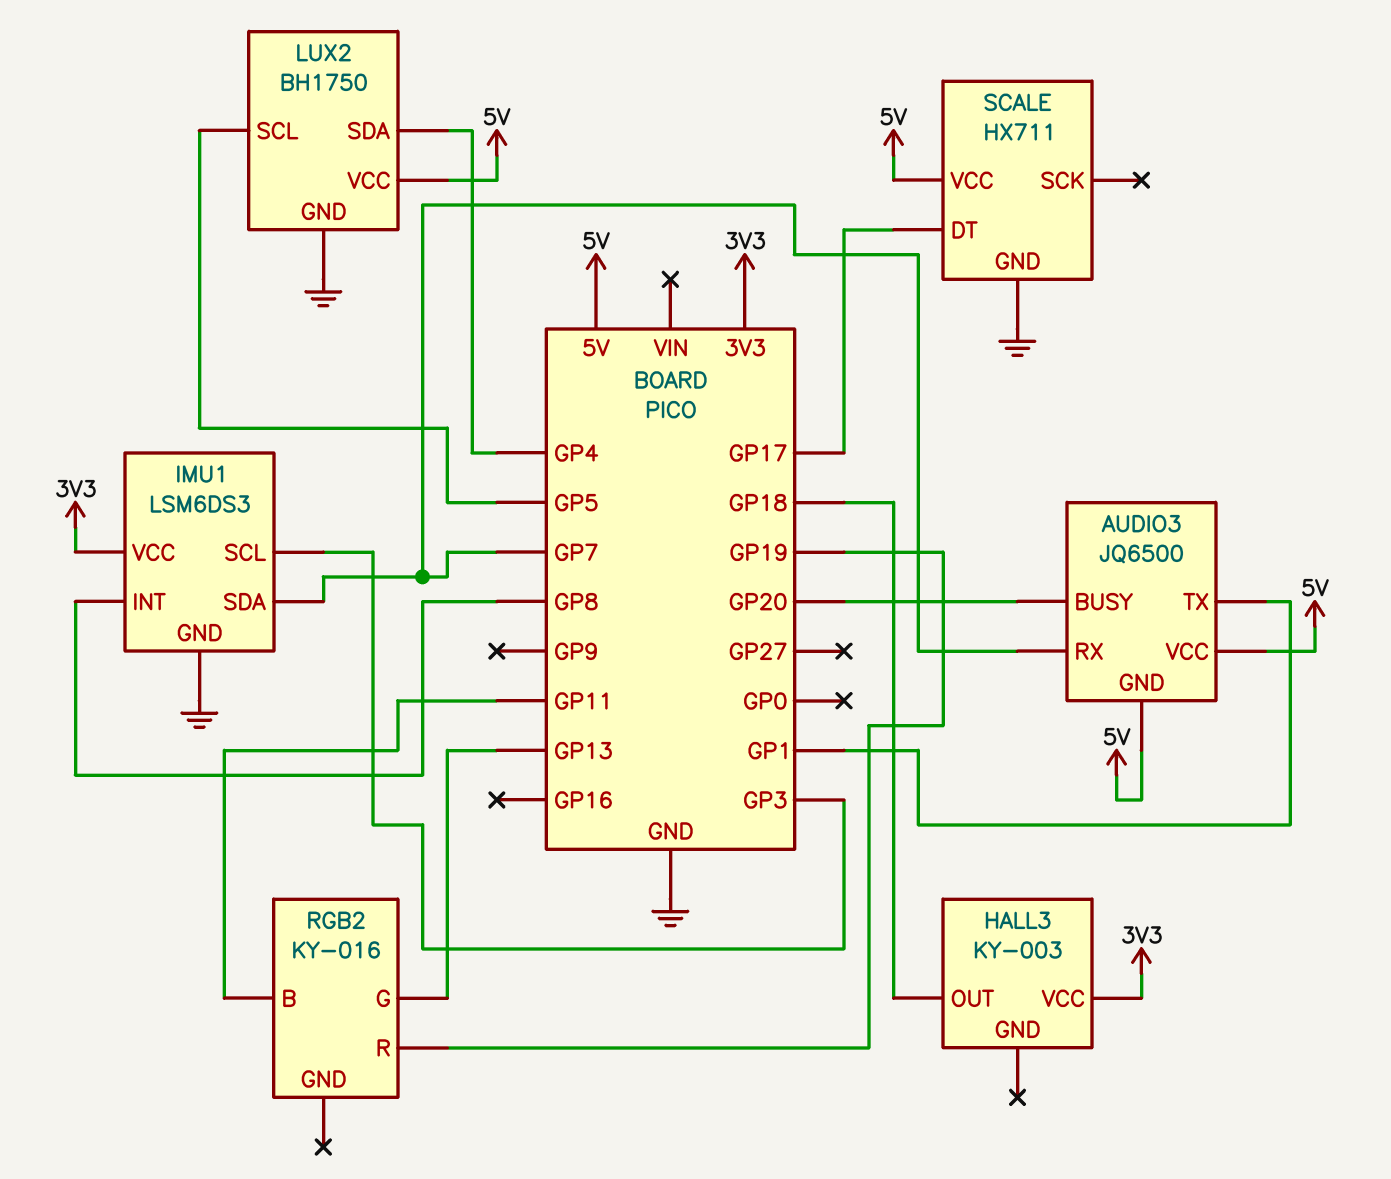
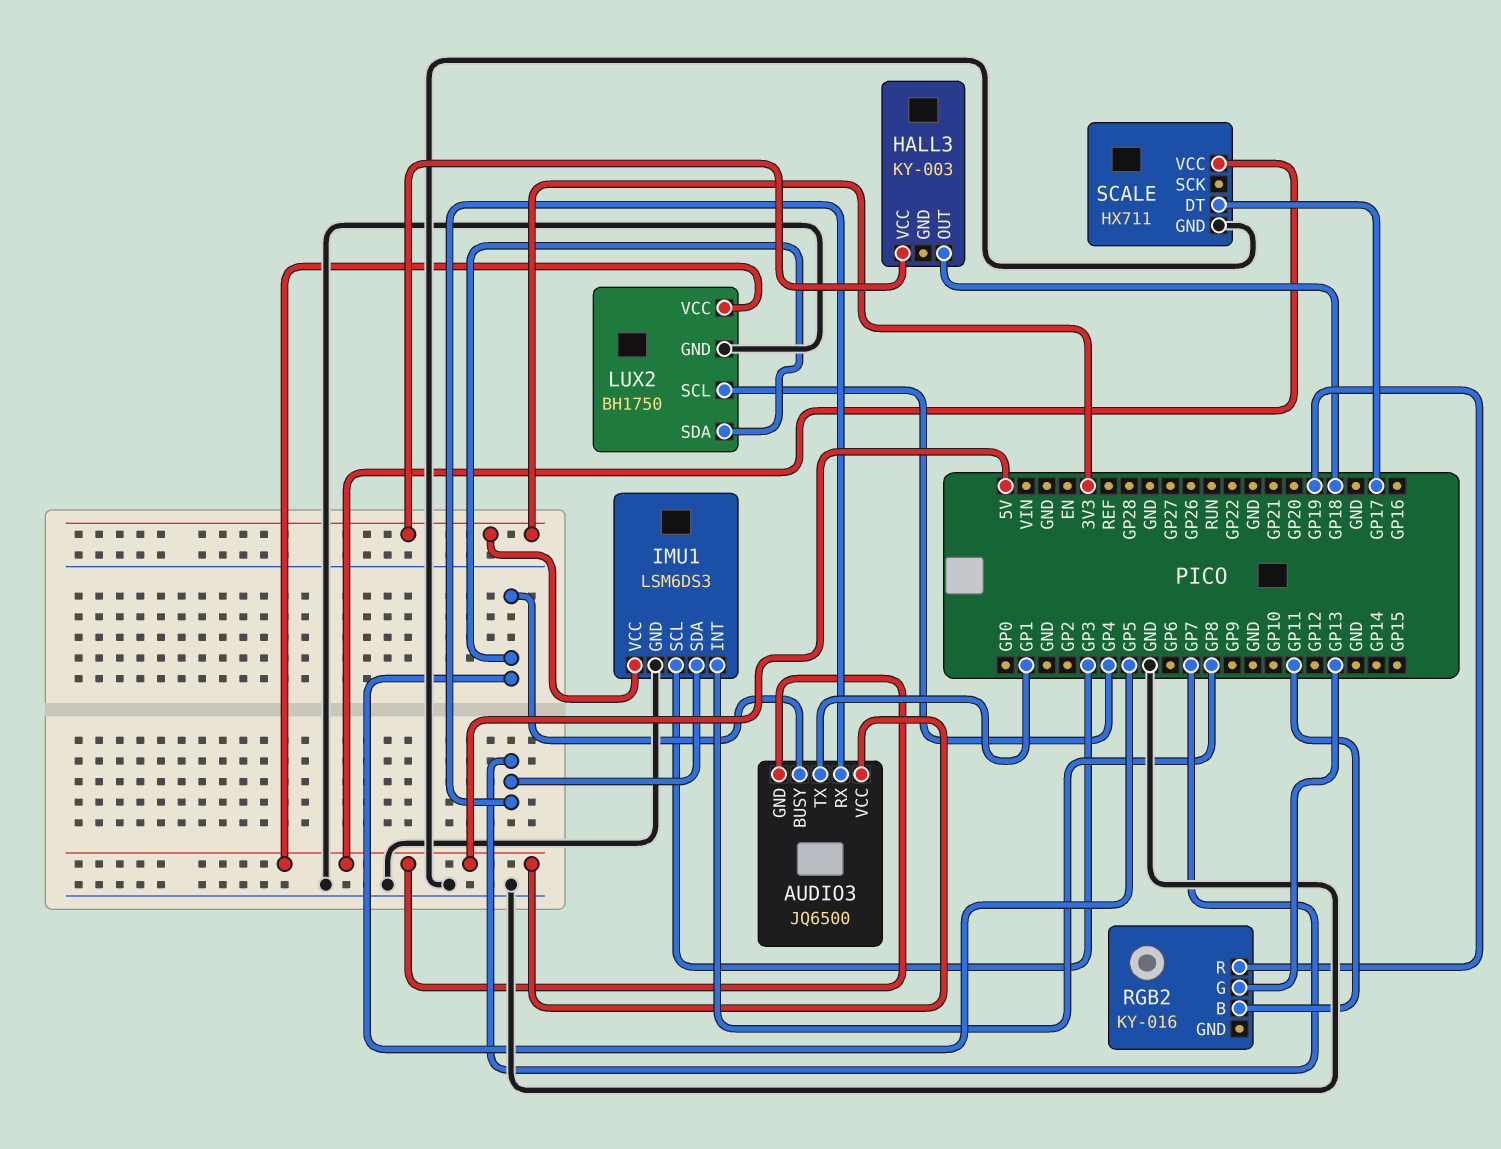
AUDIO3 pin BUSY: GP20 -> GP5
LUX2 pin SCL: GP5 -> GP4
LUX2 pin SDA: GP4 -> GP5

